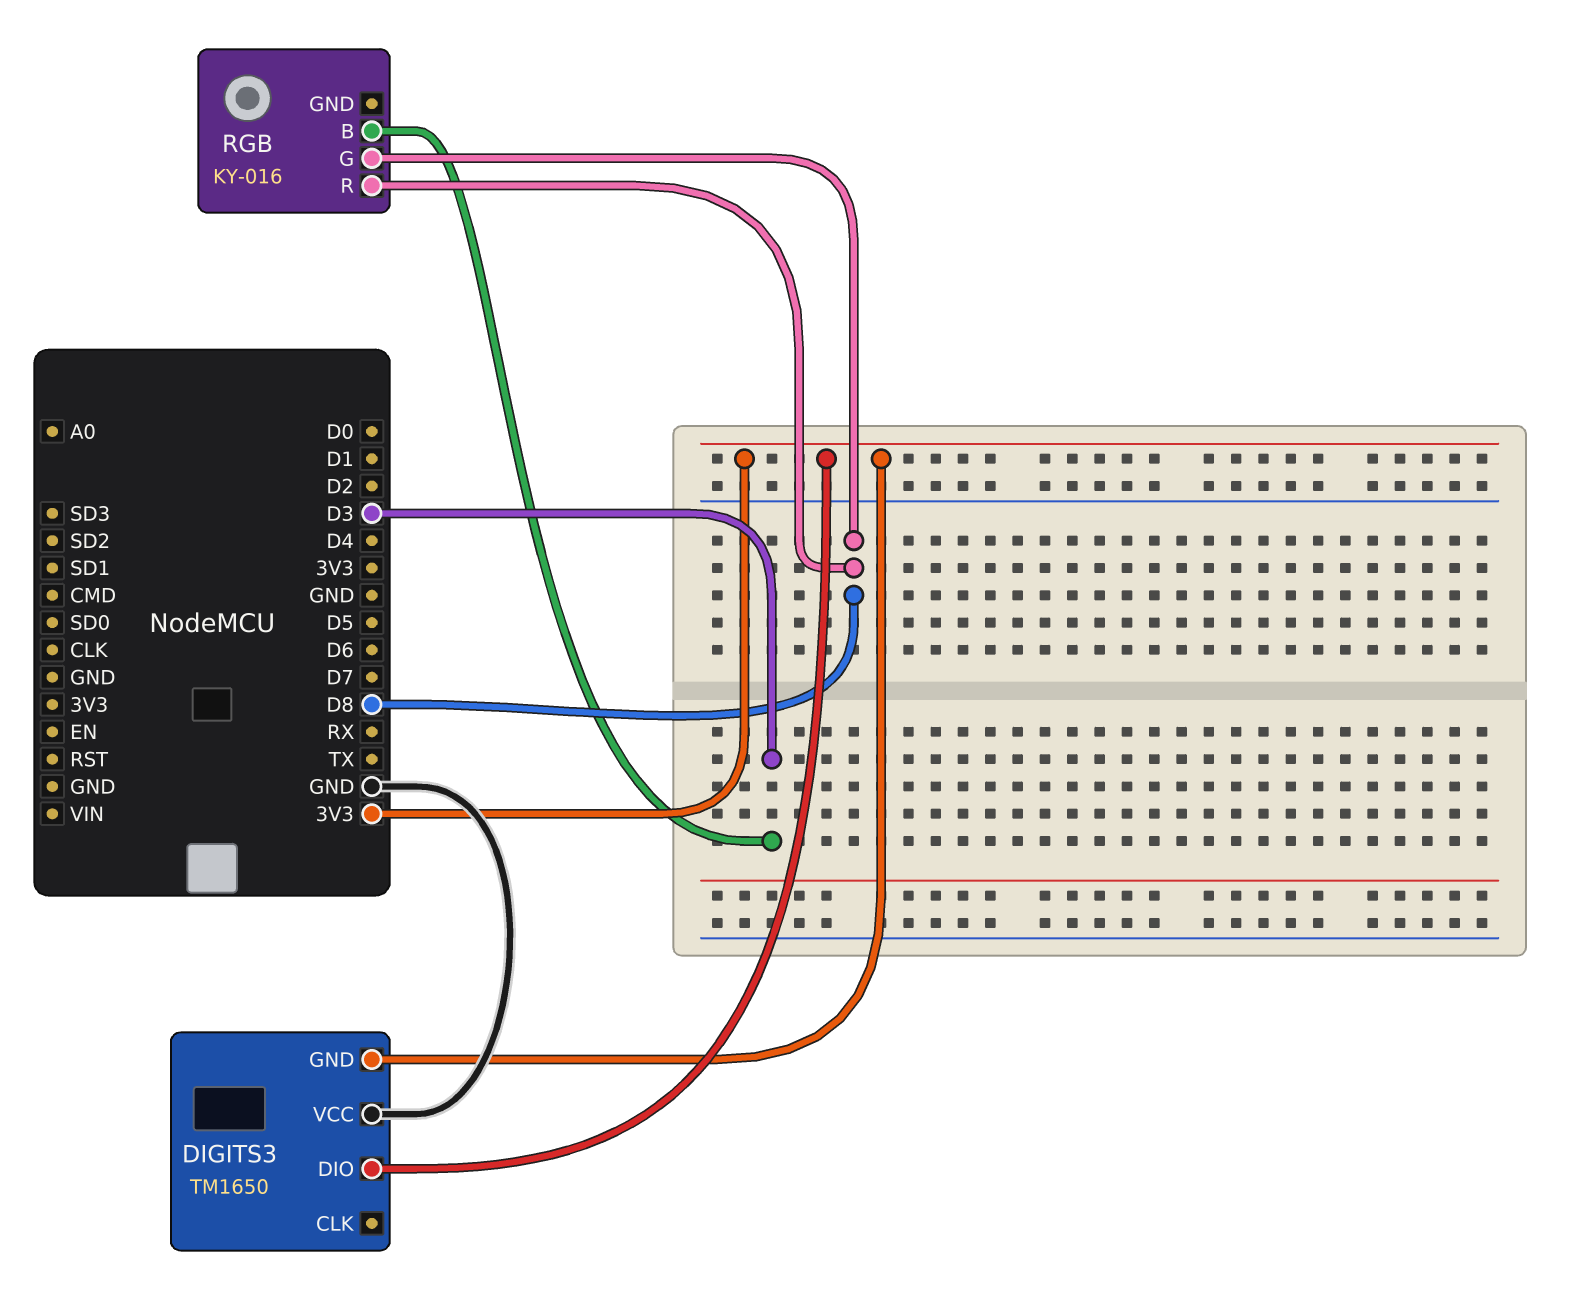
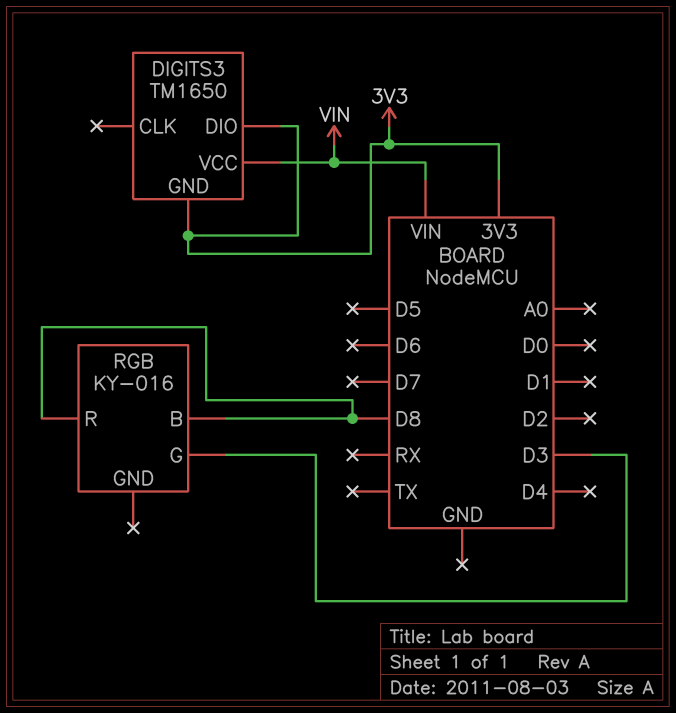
DIGITS3 pin VCC: GND -> VIN
RGB pin B: D3 -> D8
RGB pin G: D8 -> D3

